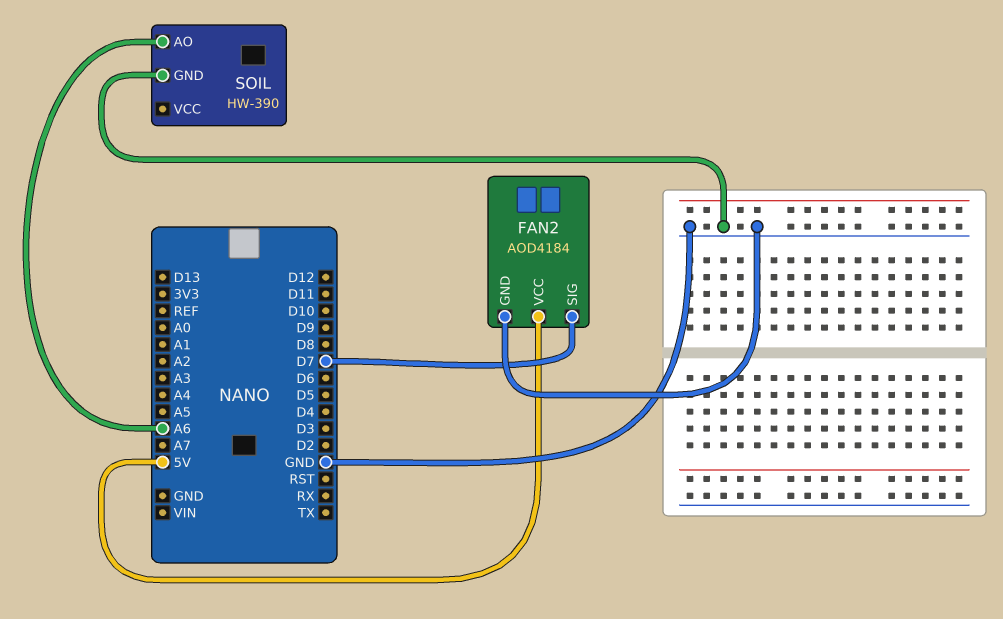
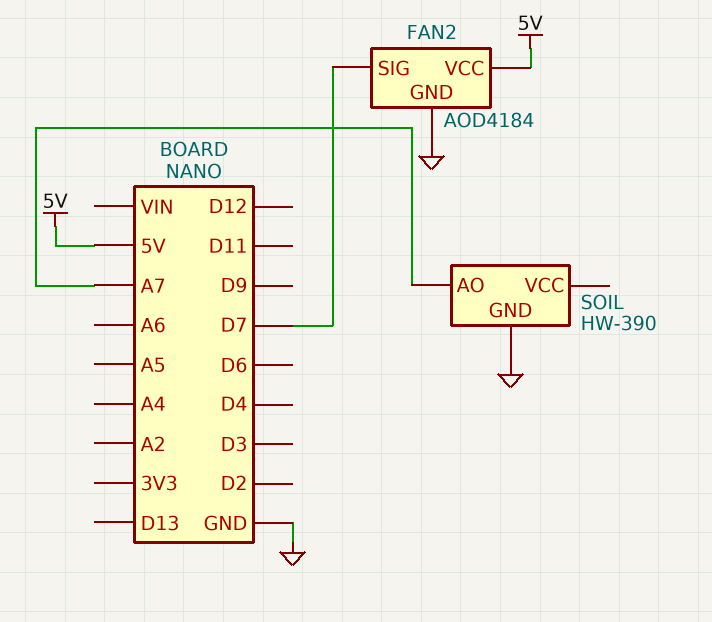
SOIL pin AO: A6 -> A7

